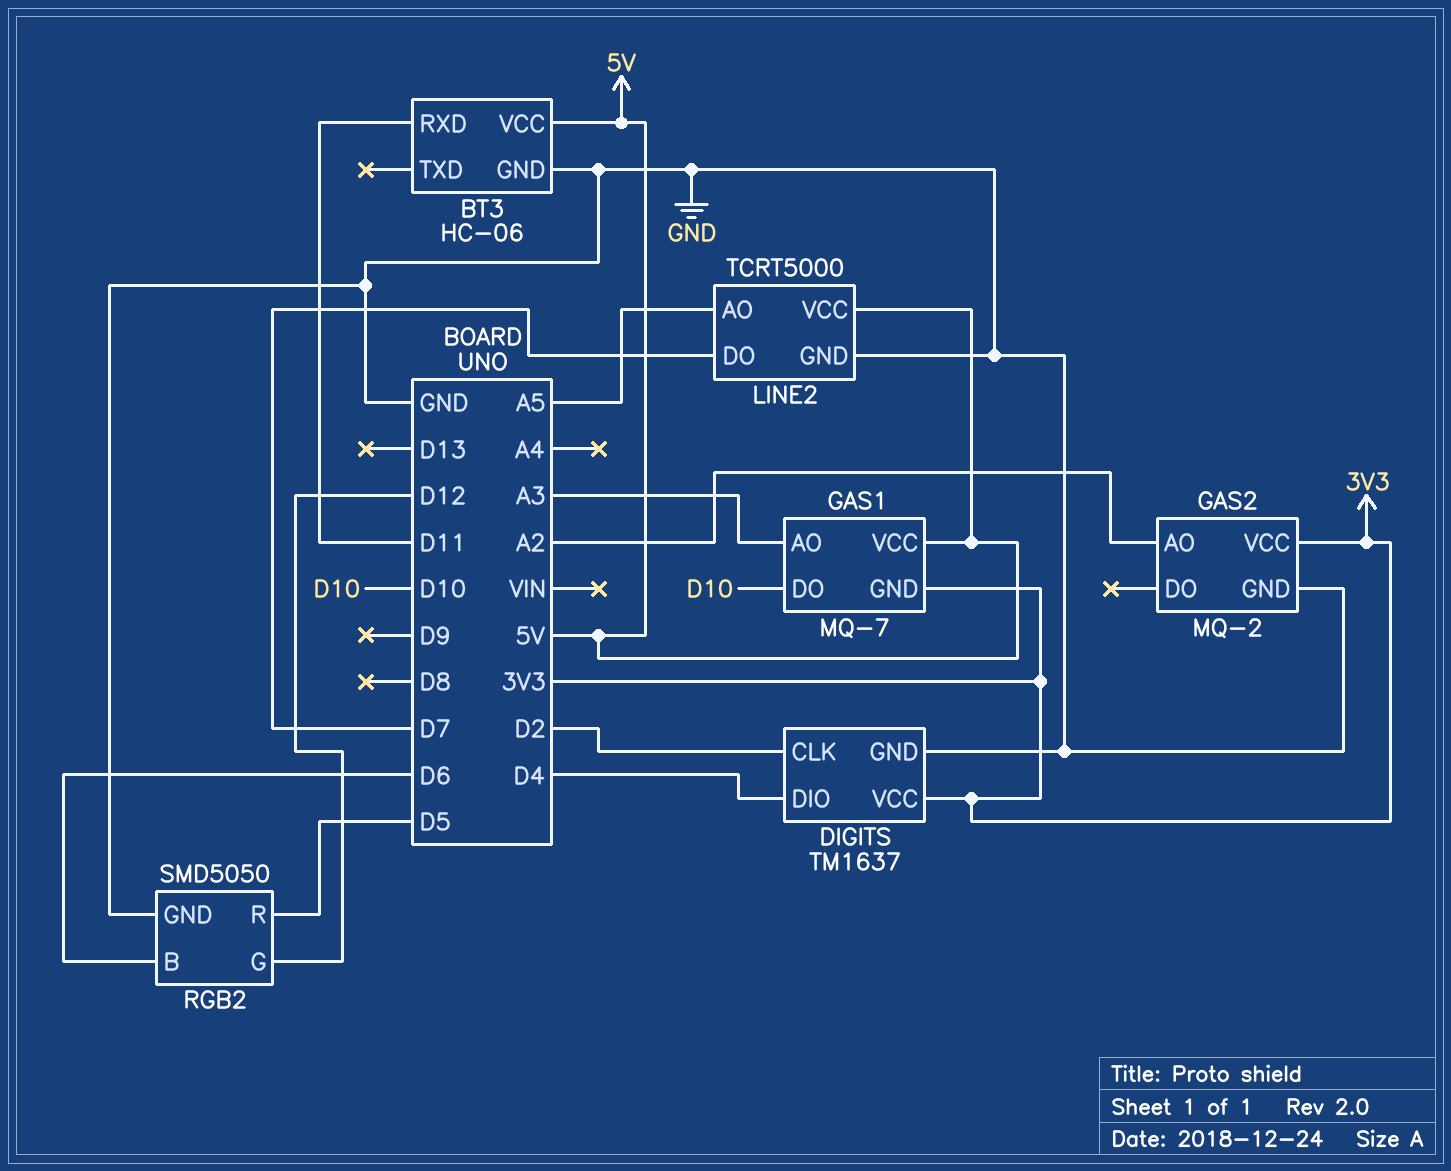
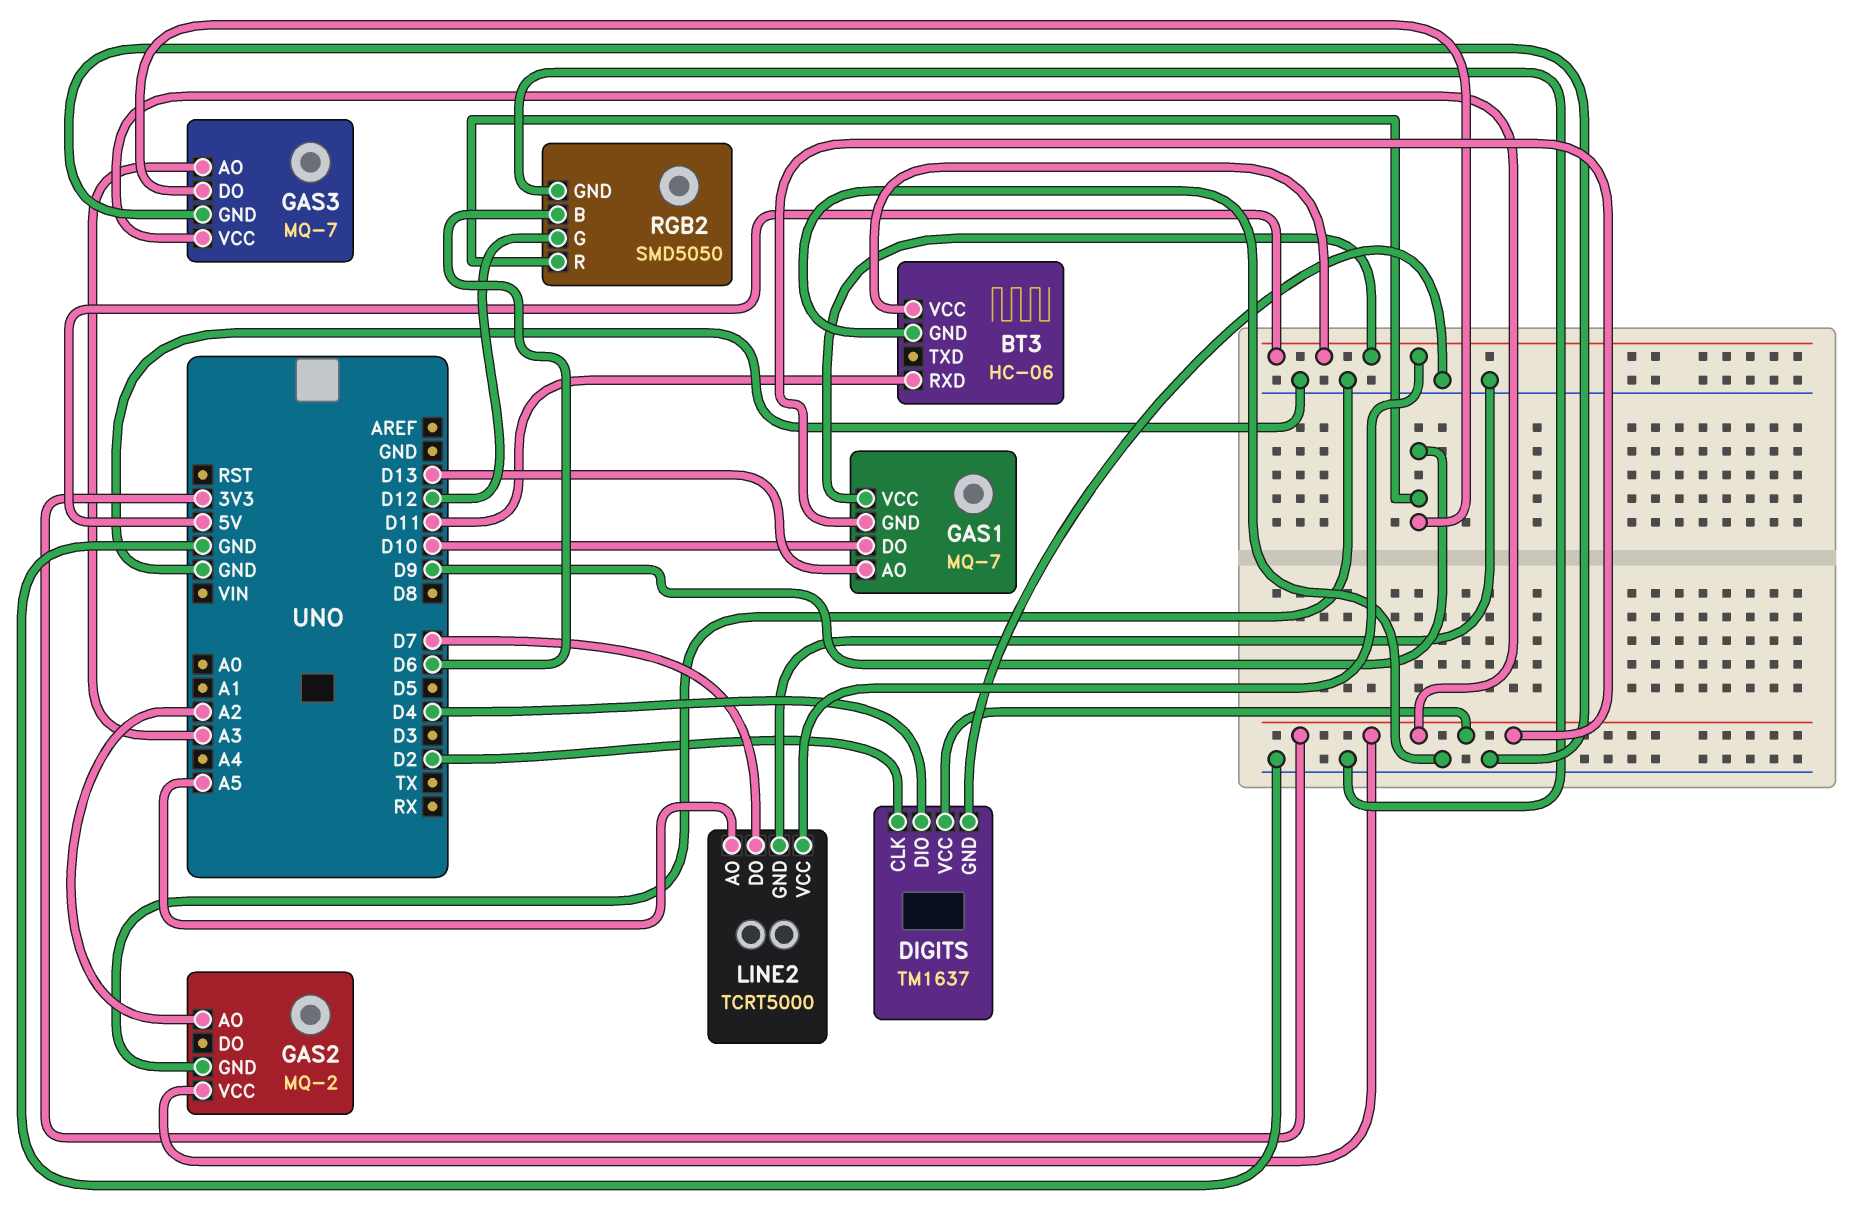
GAS1 pin AO: A3 -> D13
GAS3: none -> MQ-7
GAS3 pin AO: none -> A3
GAS3 pin DO: none -> D9
GAS3 pin GND: none -> GND
GAS3 pin VCC: none -> 3V3
RGB2 pin R: D5 -> D9

